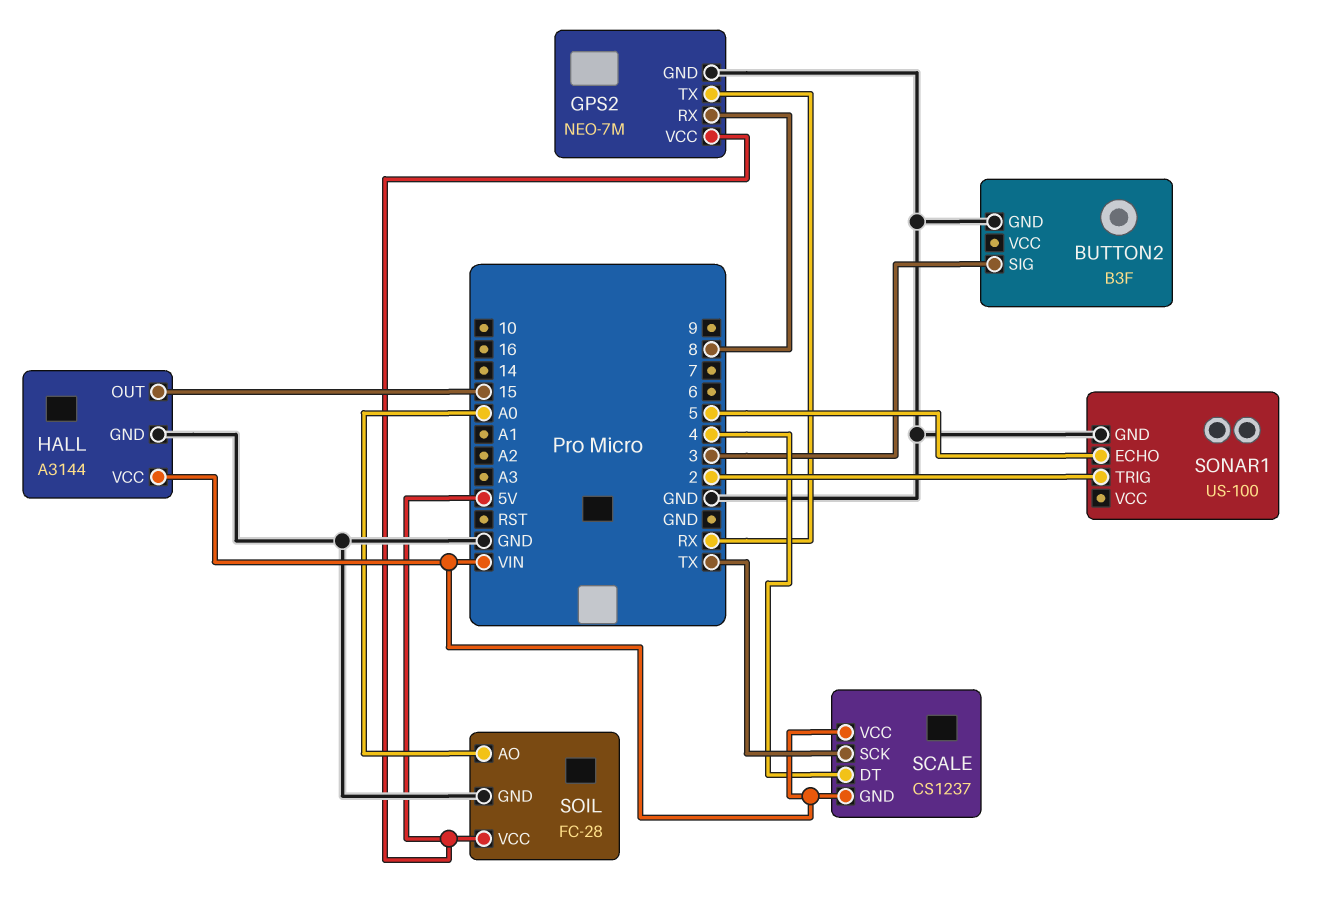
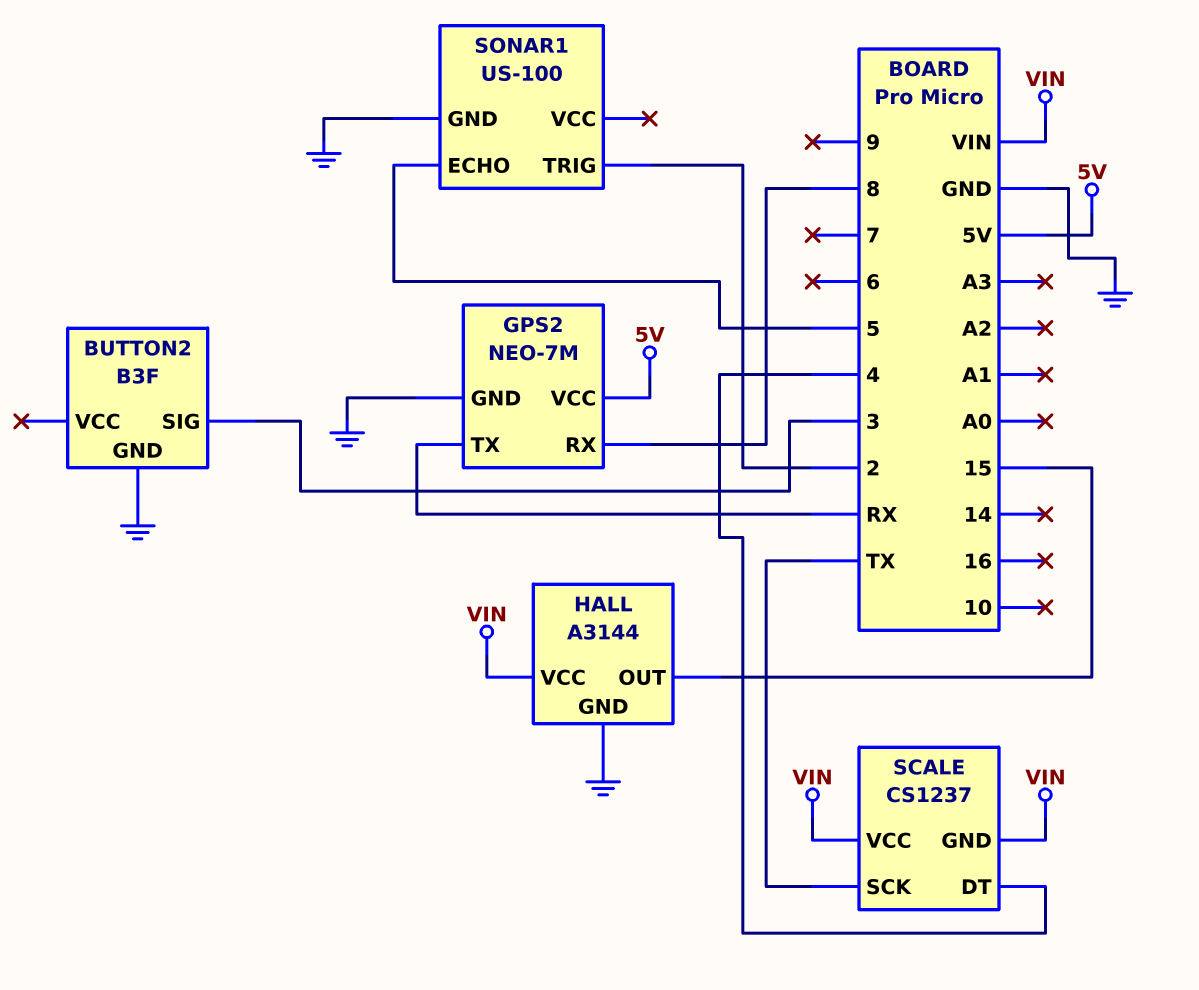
SOIL: FC-28 -> none
SOIL pin AO: A0 -> none
SOIL pin GND: GND -> none
SOIL pin VCC: 5V -> none

